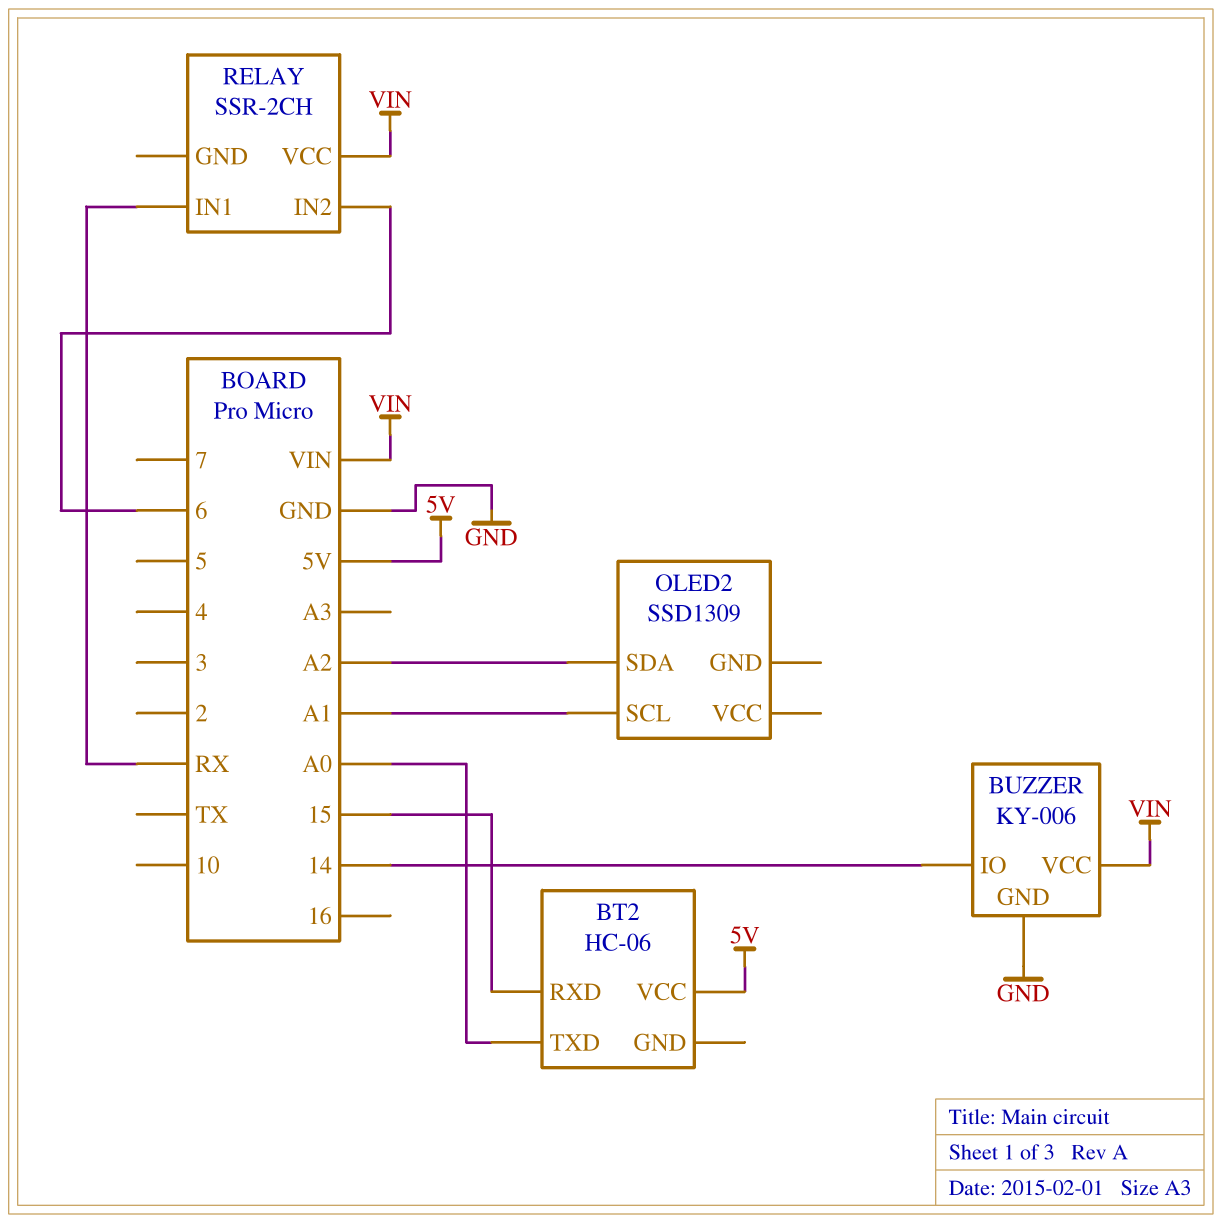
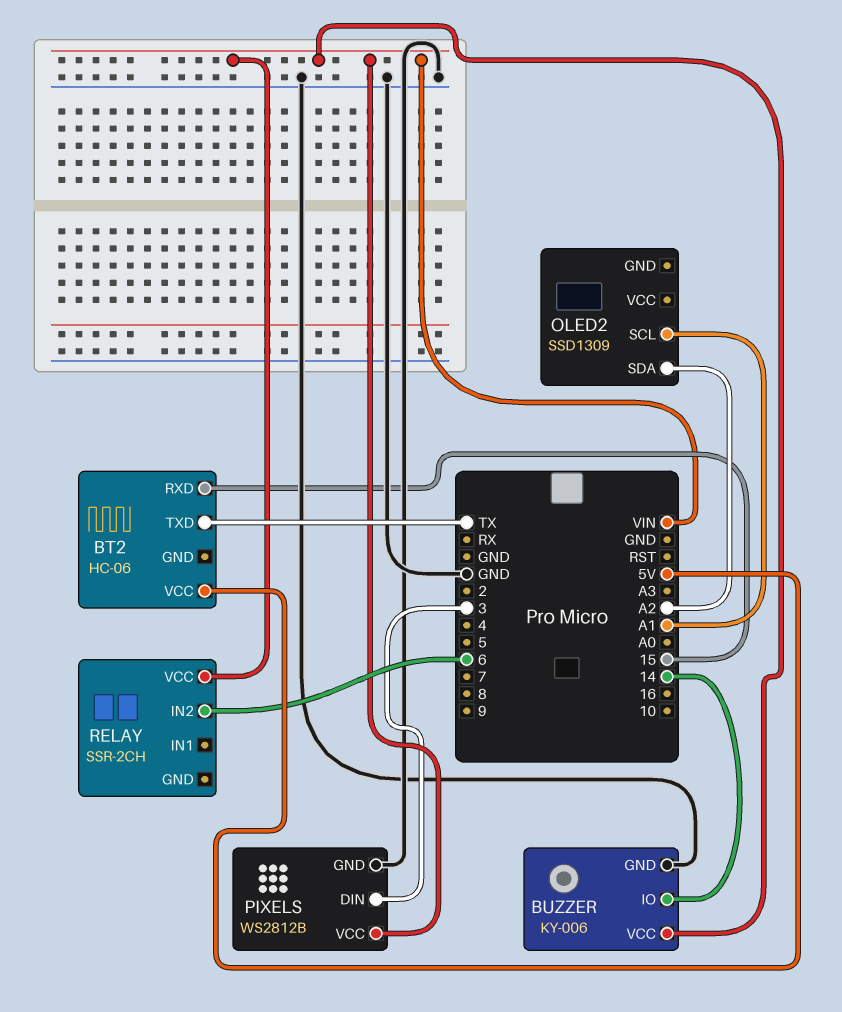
BT2 pin TXD: A0 -> TX
PIXELS: none -> WS2812B
PIXELS pin DIN: none -> 3
PIXELS pin GND: none -> GND
PIXELS pin VCC: none -> VIN
RELAY pin IN1: RX -> none

